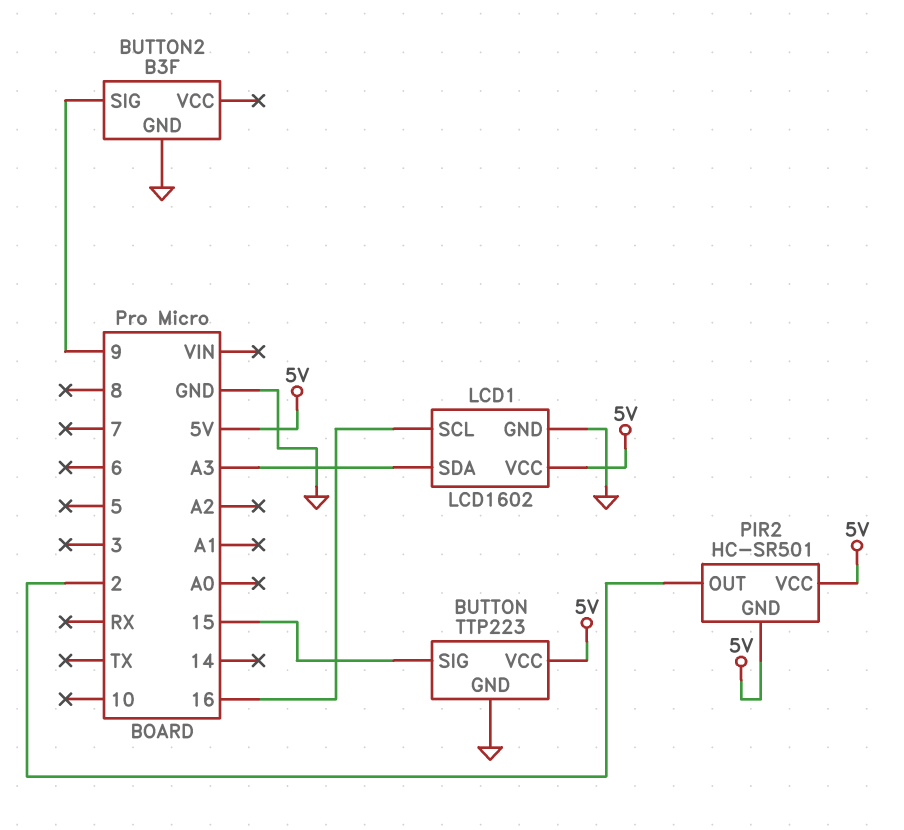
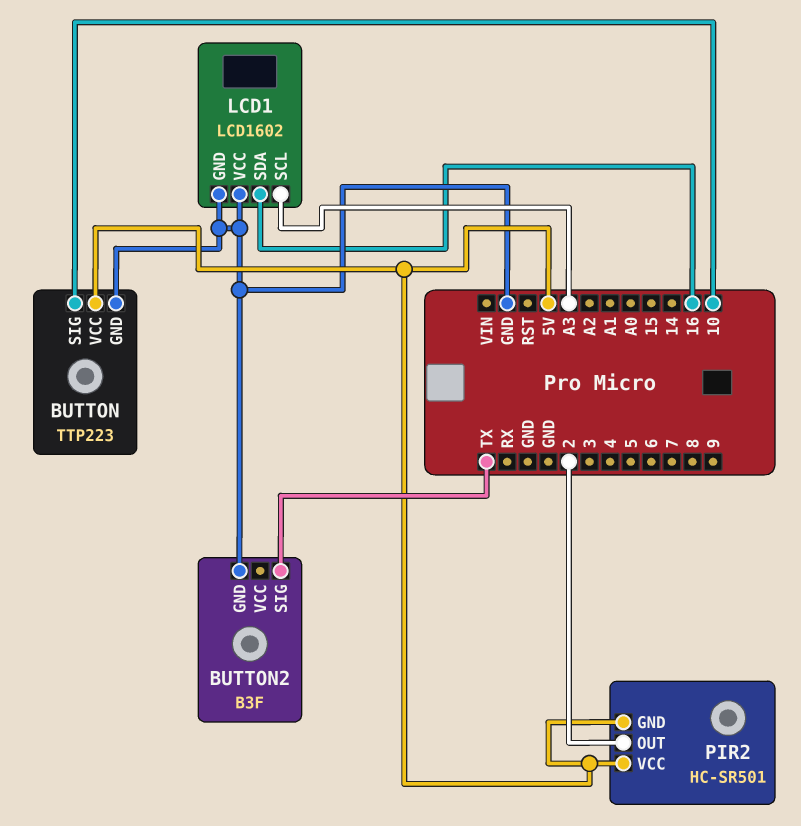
BUTTON pin SIG: 15 -> 10
BUTTON2 pin SIG: 9 -> TX
LCD1 pin SCL: 16 -> A3
LCD1 pin SDA: A3 -> 16
LCD1 pin VCC: 5V -> GND

